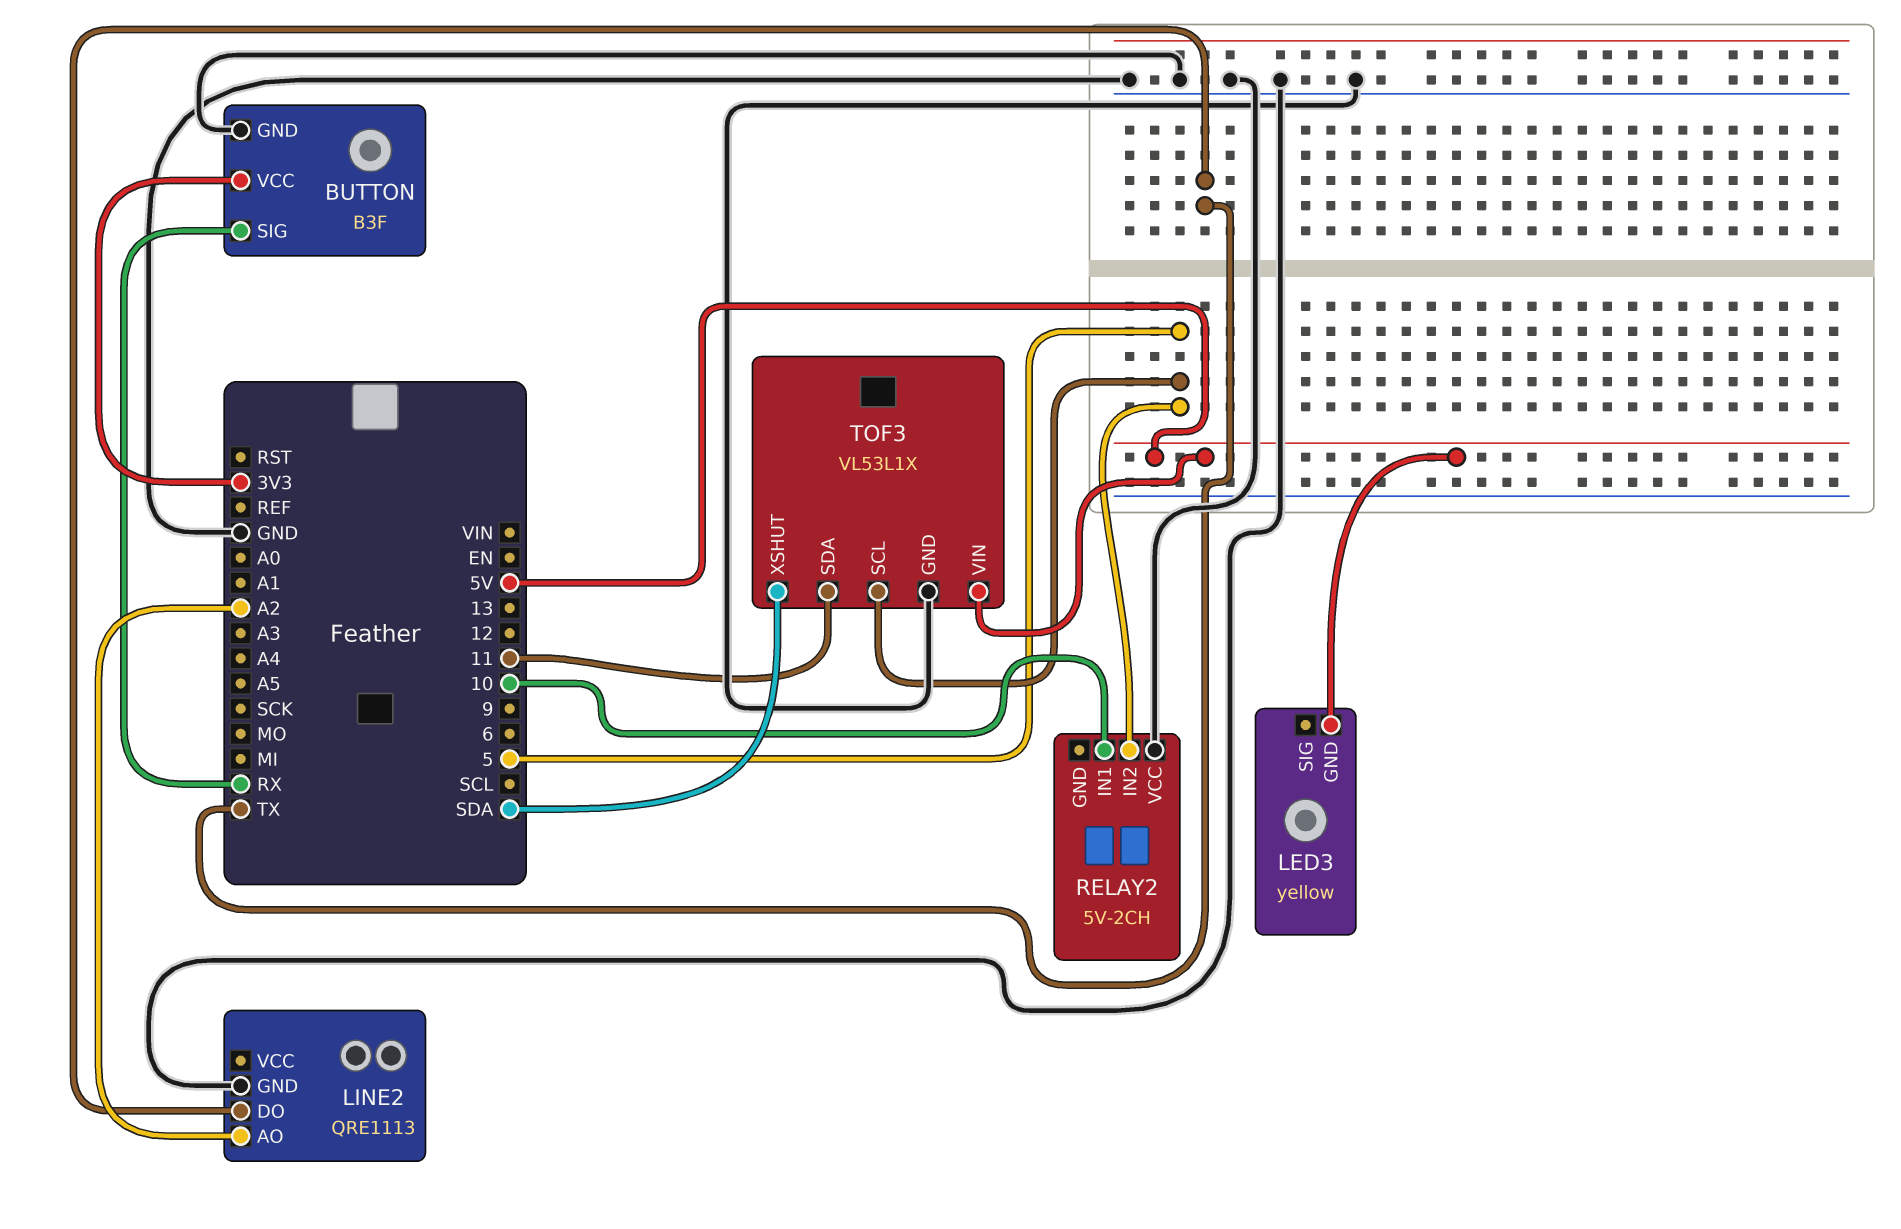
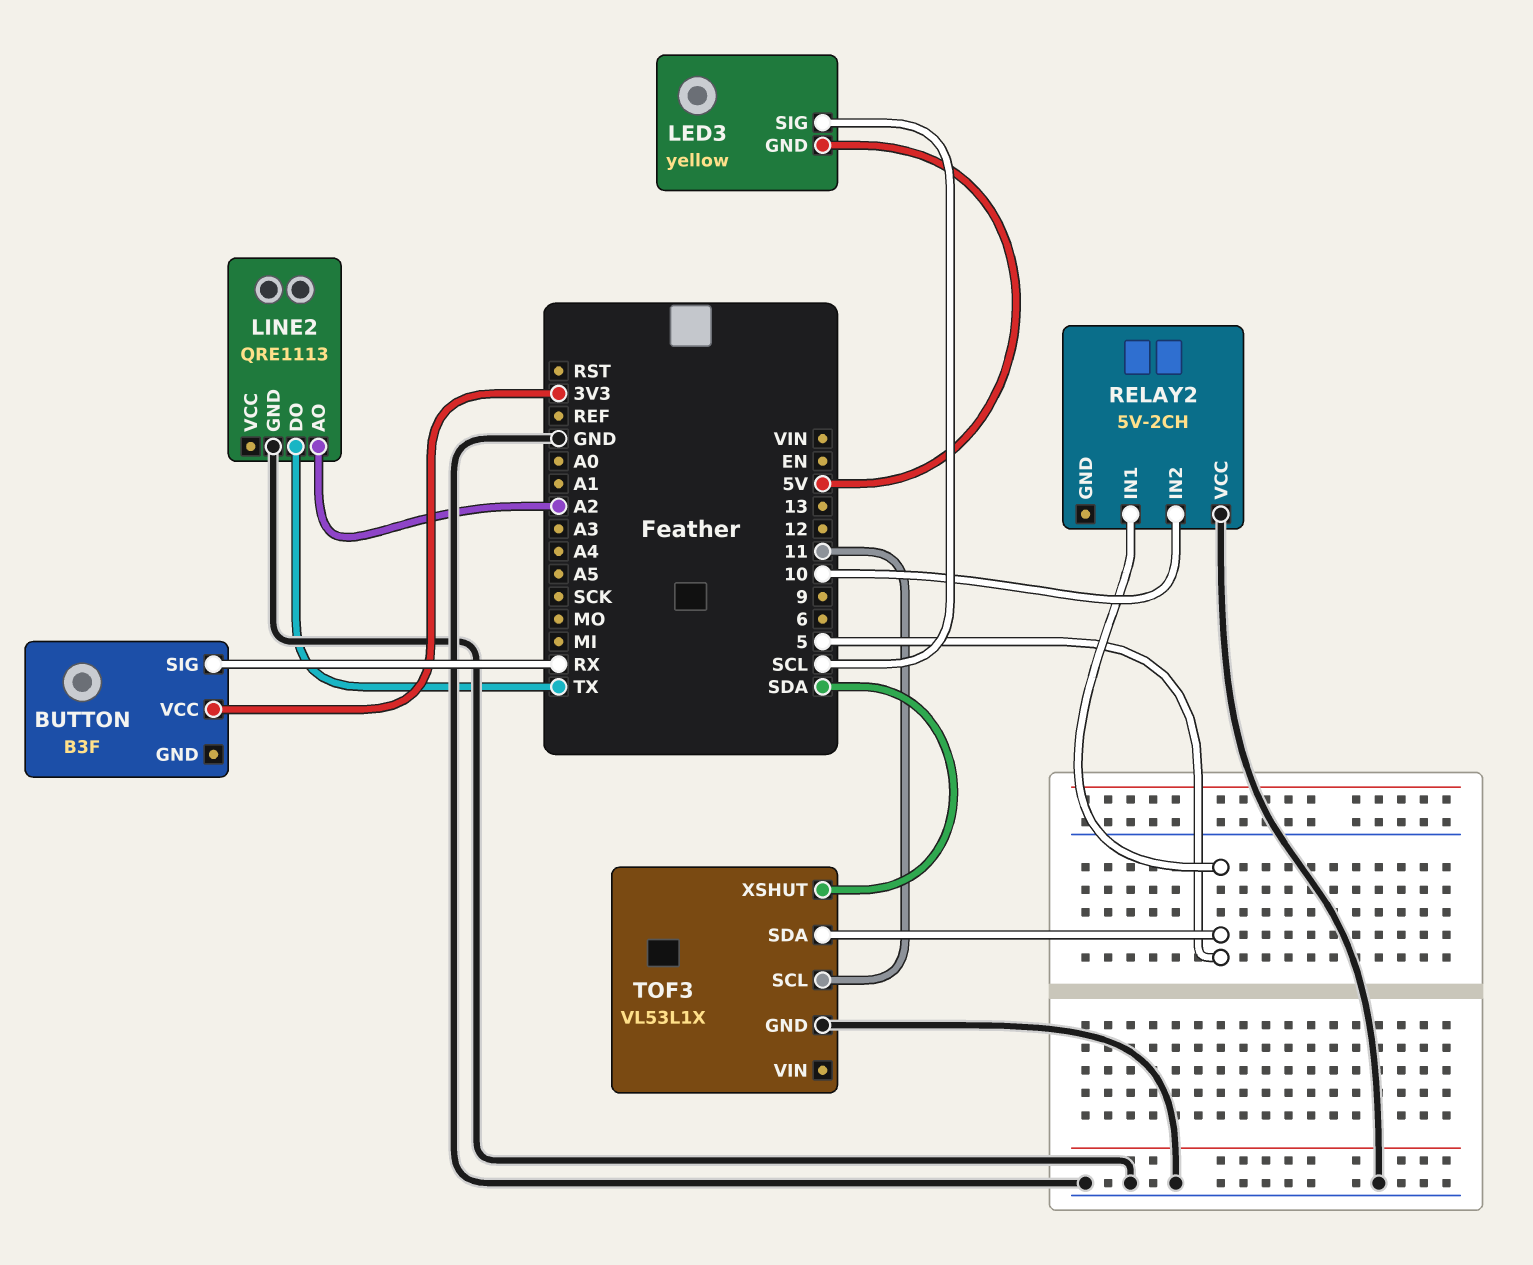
BUTTON pin GND: GND -> none
LED3 pin SIG: none -> SCL
RELAY2 pin IN1: 10 -> 5
RELAY2 pin IN2: 5 -> 10
TOF3 pin SCL: 5 -> 11
TOF3 pin SDA: 11 -> 5
TOF3 pin VIN: 5V -> none

